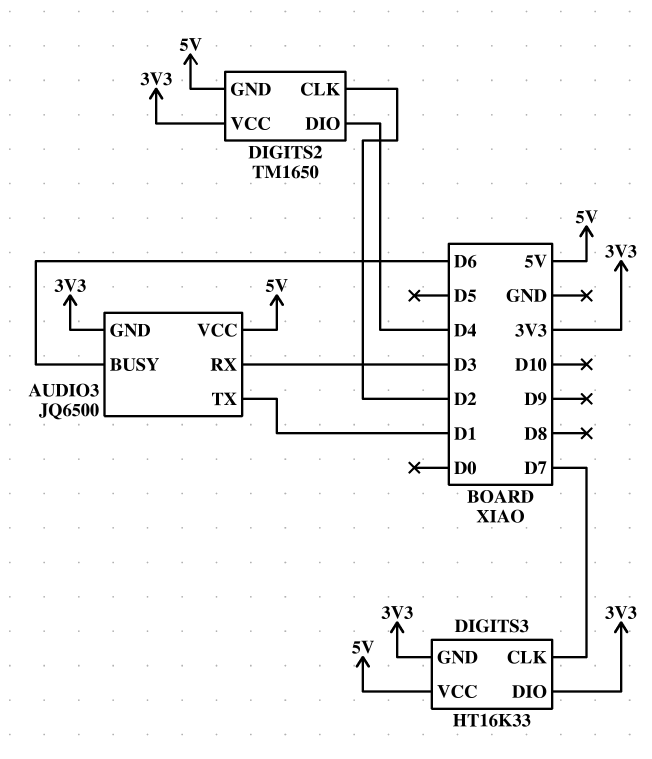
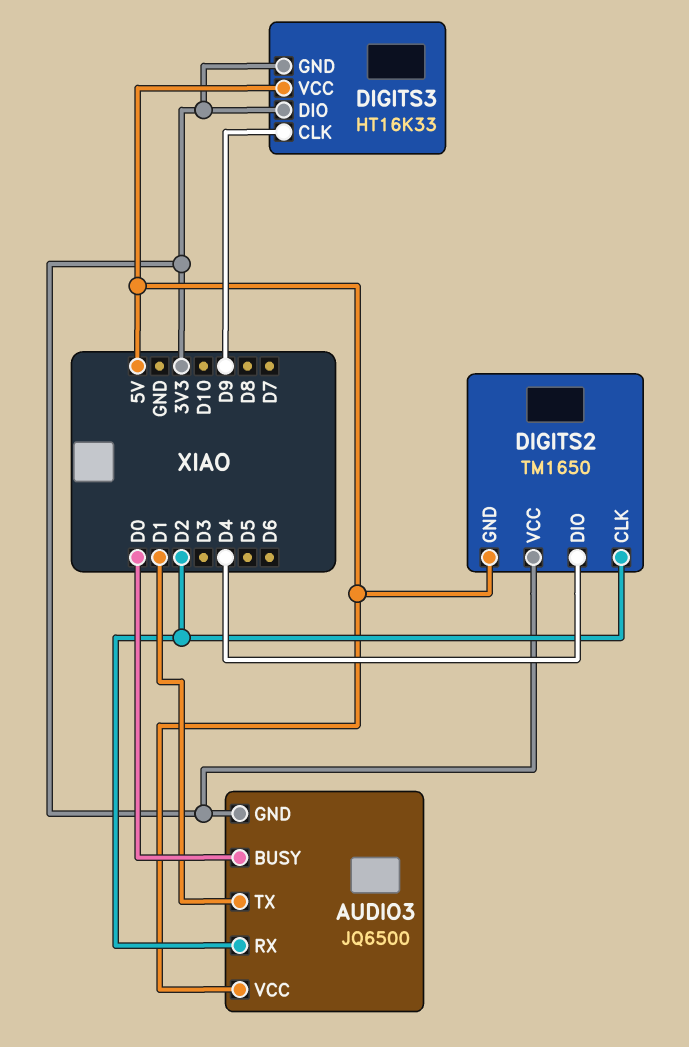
AUDIO3 pin BUSY: D6 -> D0
AUDIO3 pin RX: D3 -> D2
DIGITS3 pin CLK: D7 -> D9

